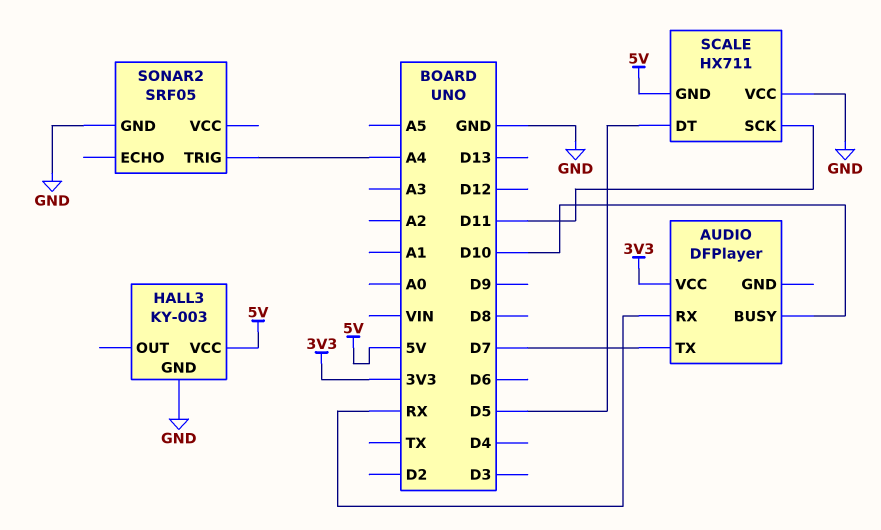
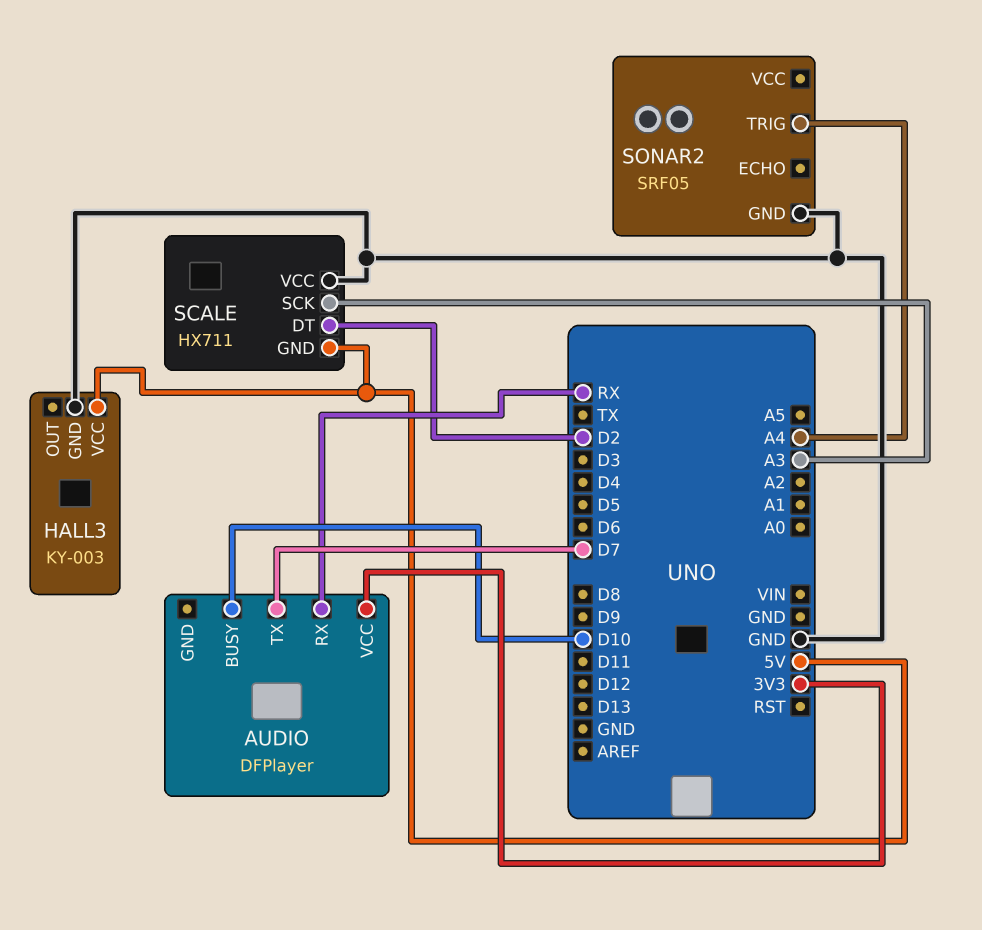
SCALE pin DT: D5 -> D2
SCALE pin SCK: D11 -> A3

